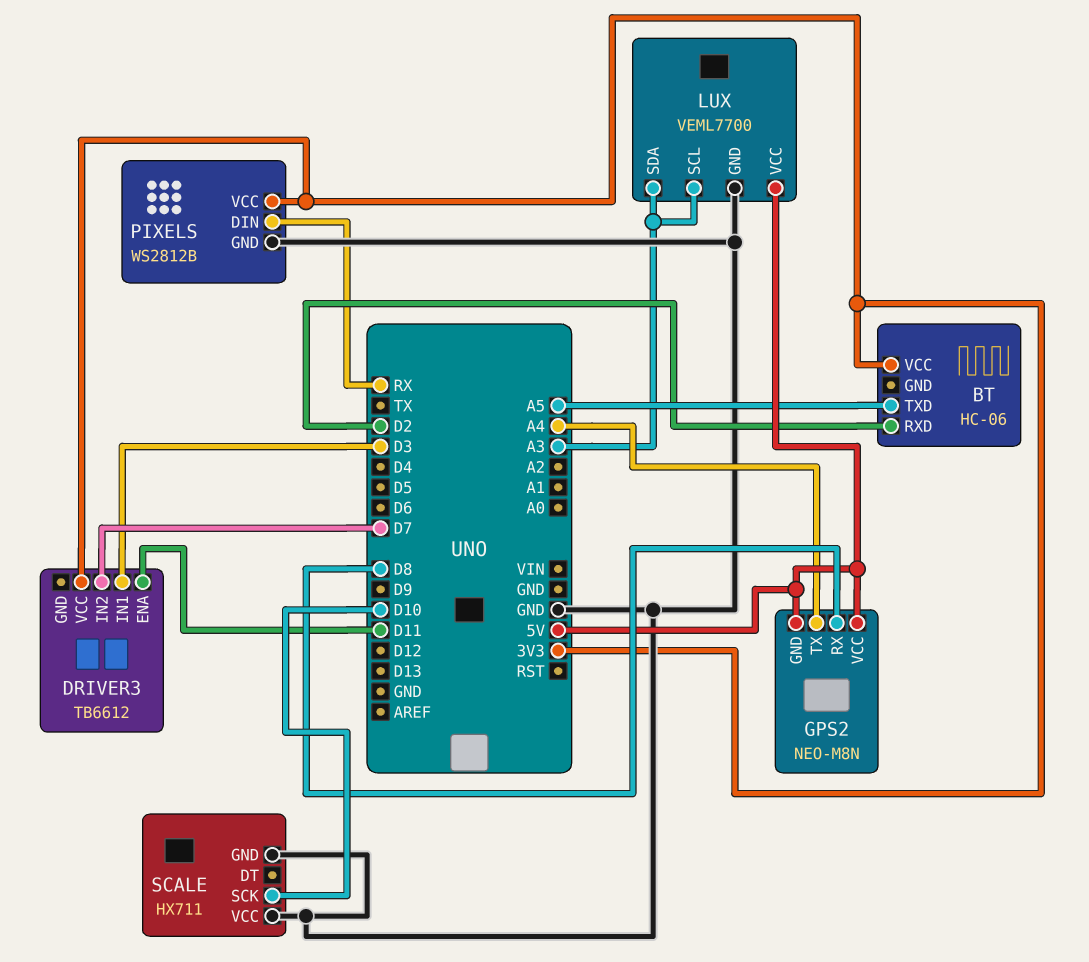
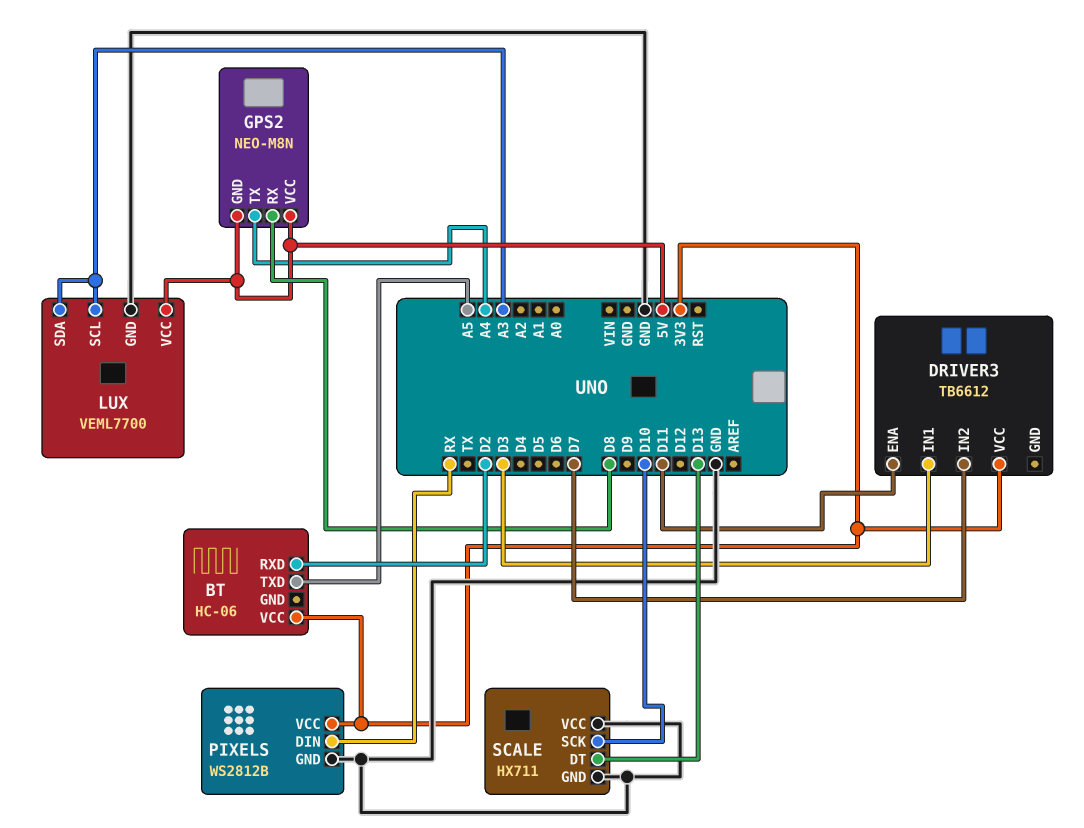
SCALE pin DT: none -> D13

